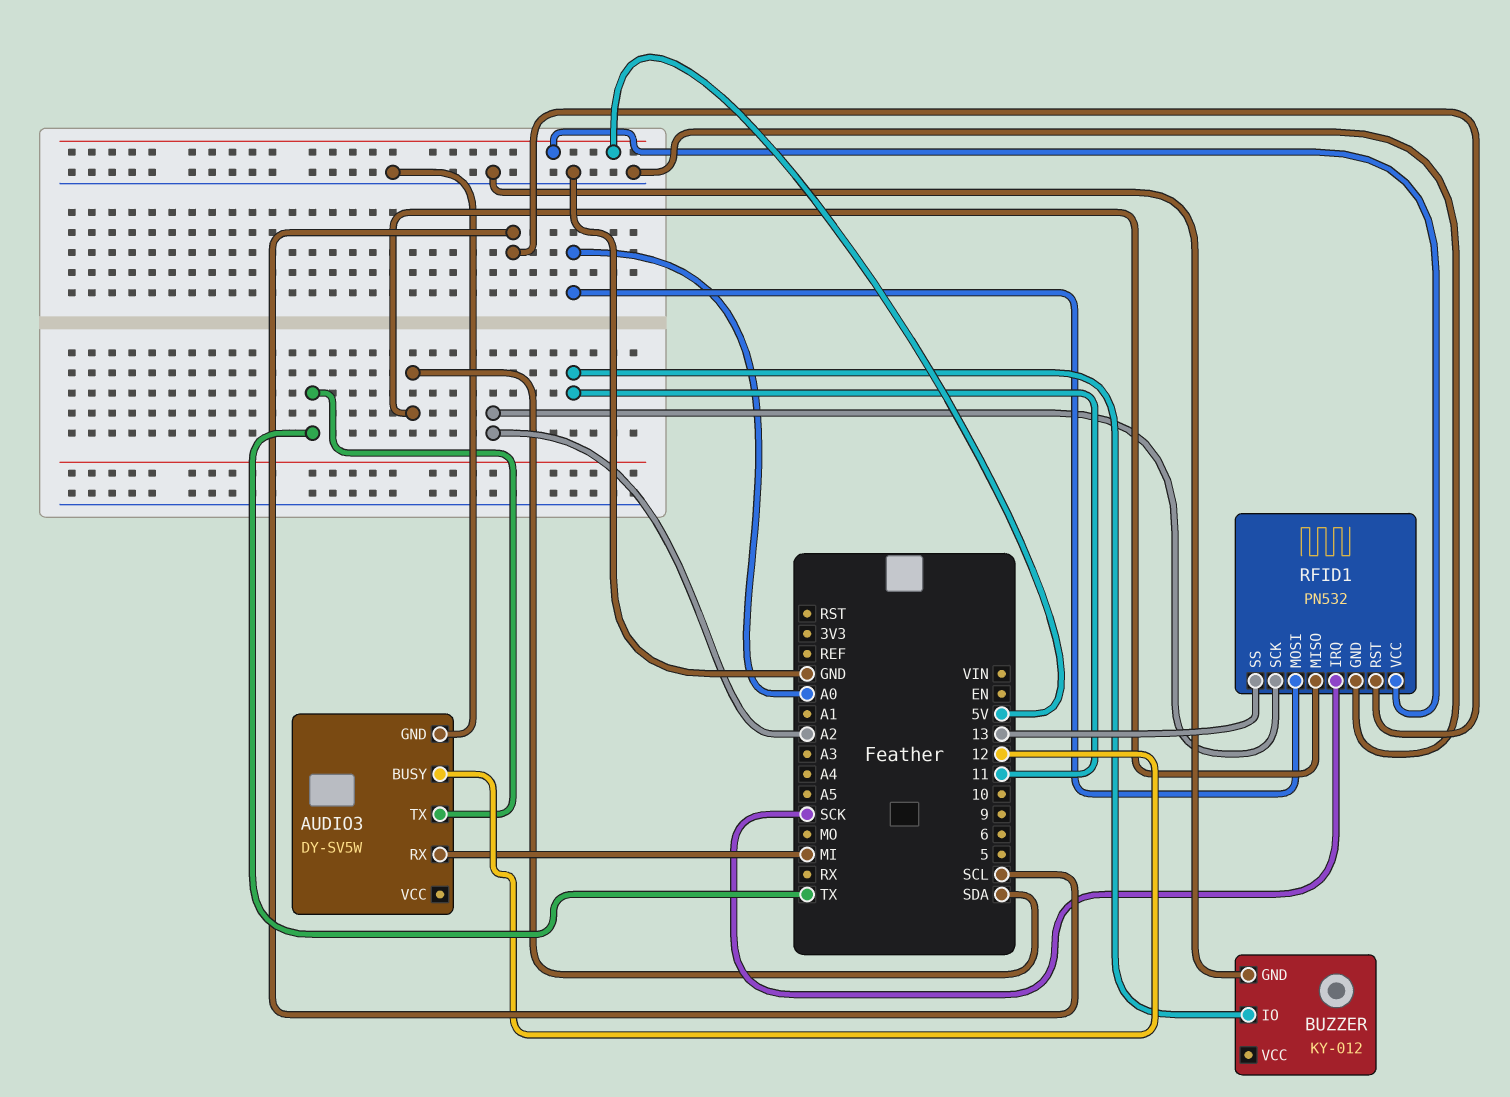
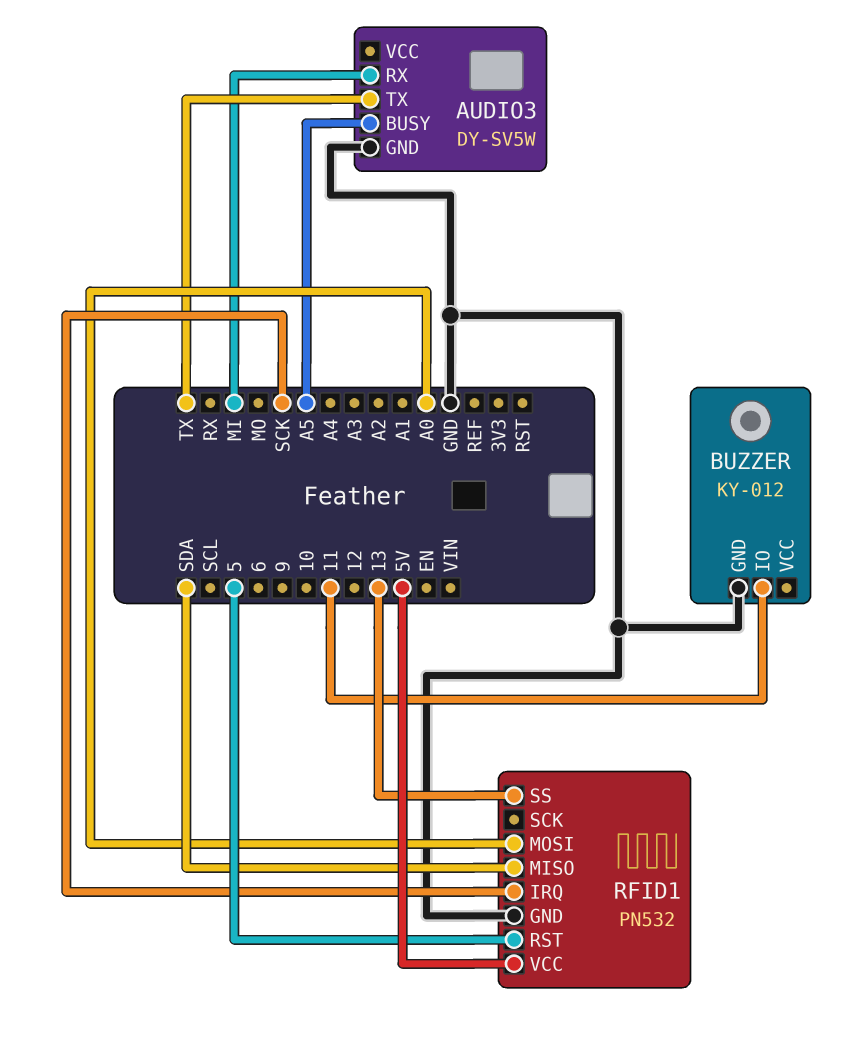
AUDIO3 pin BUSY: 12 -> A5
RFID1 pin RST: SCL -> 5
RFID1 pin SCK: A2 -> none

